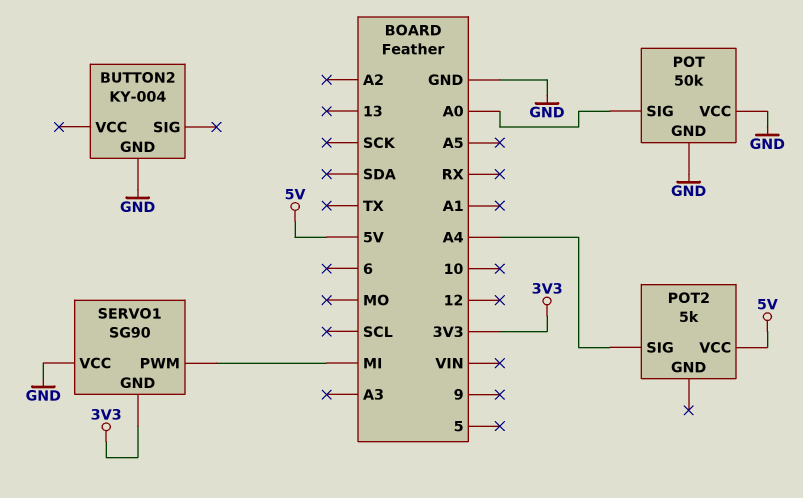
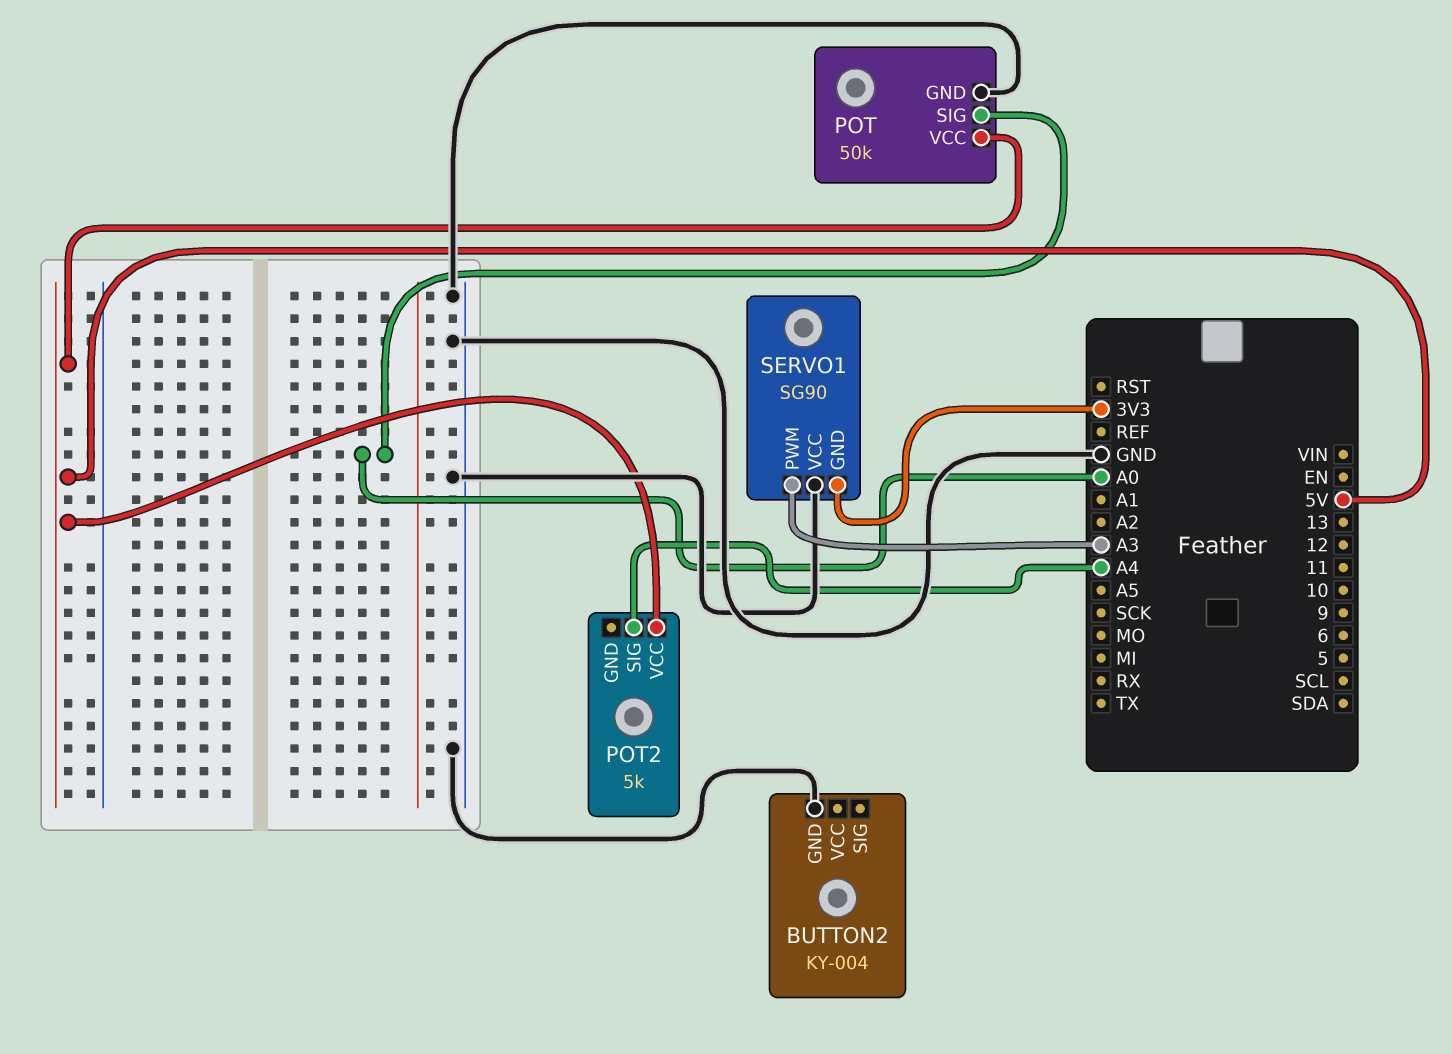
POT pin VCC: GND -> 5V
SERVO1 pin PWM: MI -> A3

